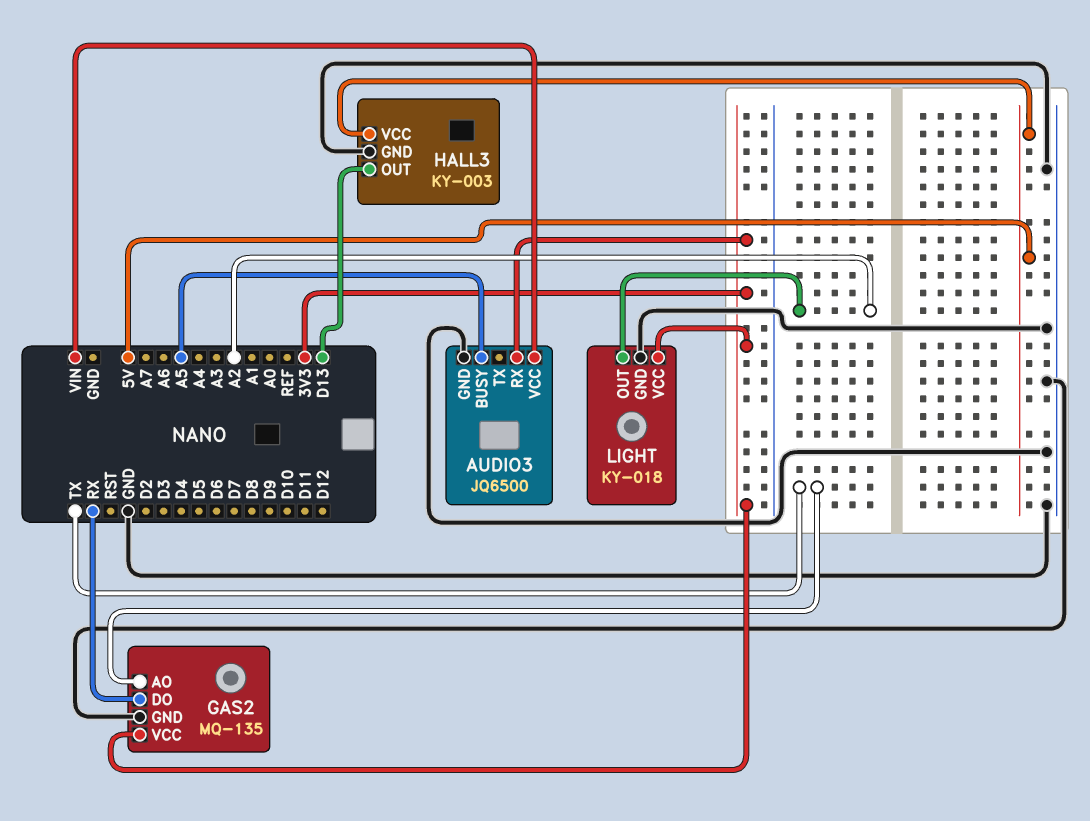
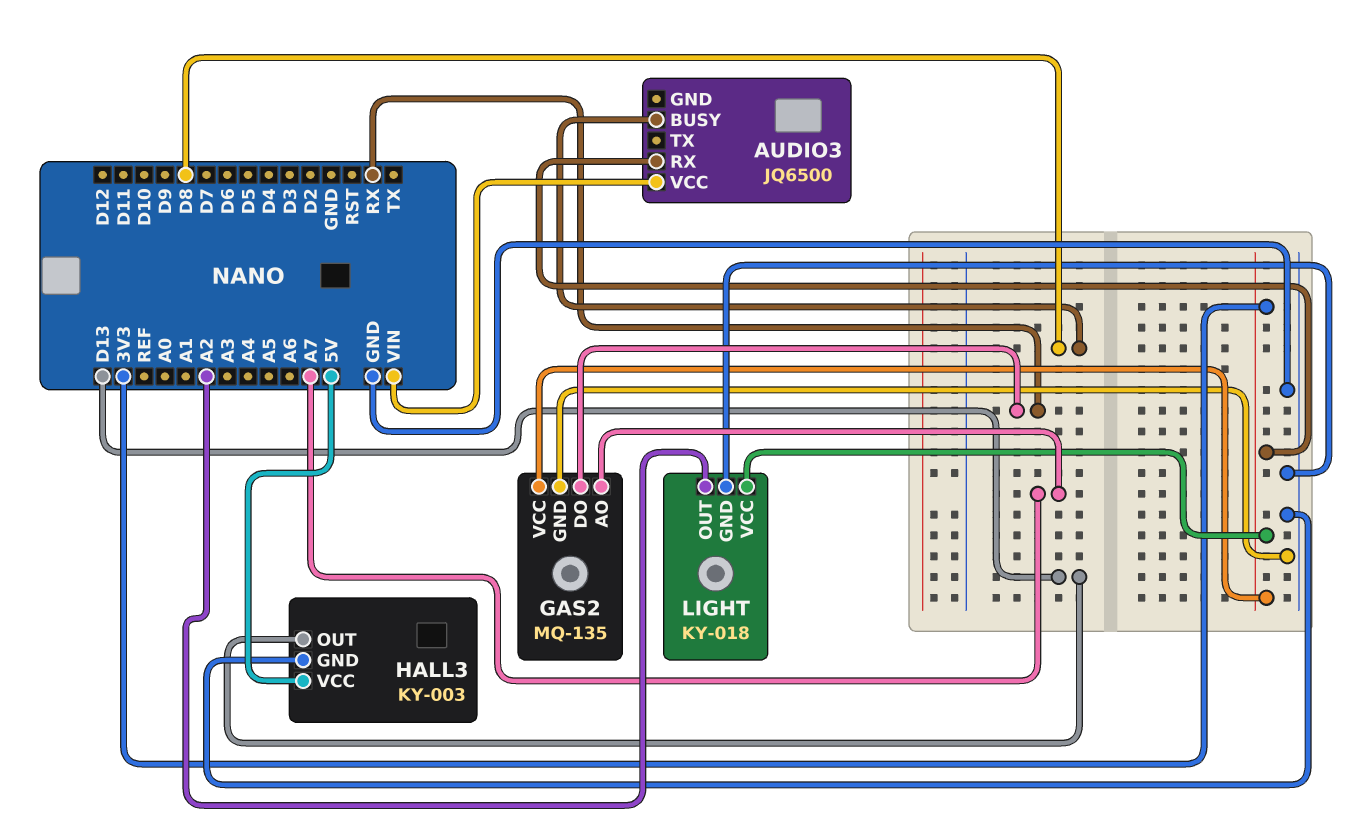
AUDIO3 pin BUSY: A5 -> D8
AUDIO3 pin GND: GND -> none
GAS2 pin AO: TX -> A7

